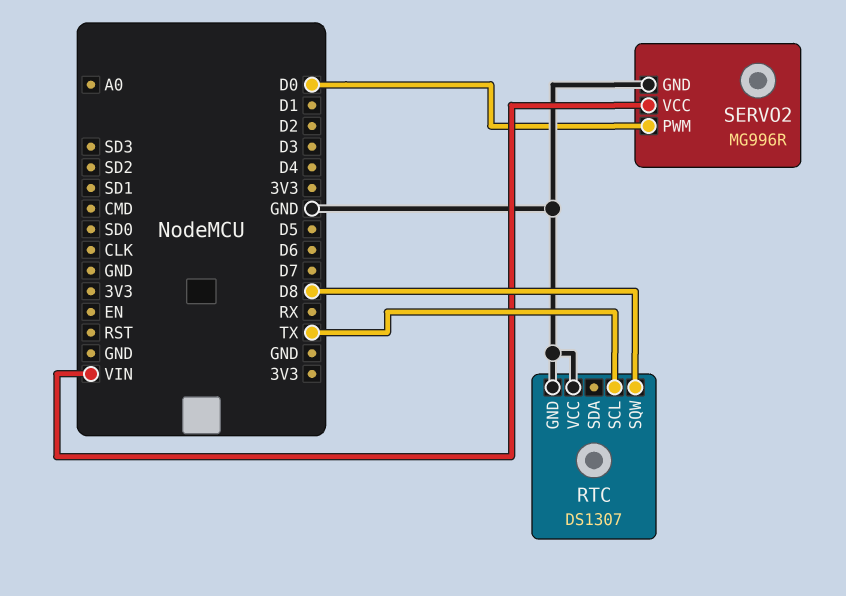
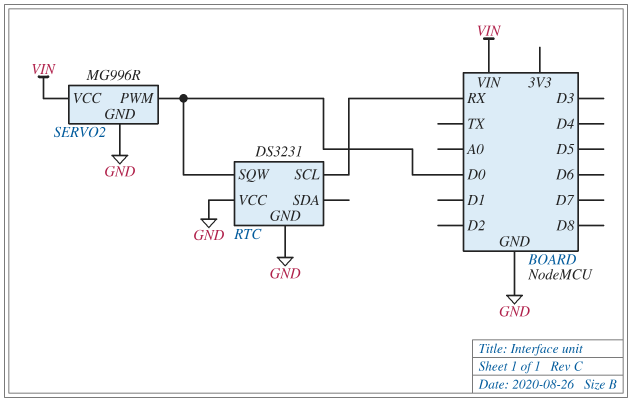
RTC: DS1307 -> DS3231
RTC pin SCL: TX -> RX
RTC pin SQW: D8 -> D0

